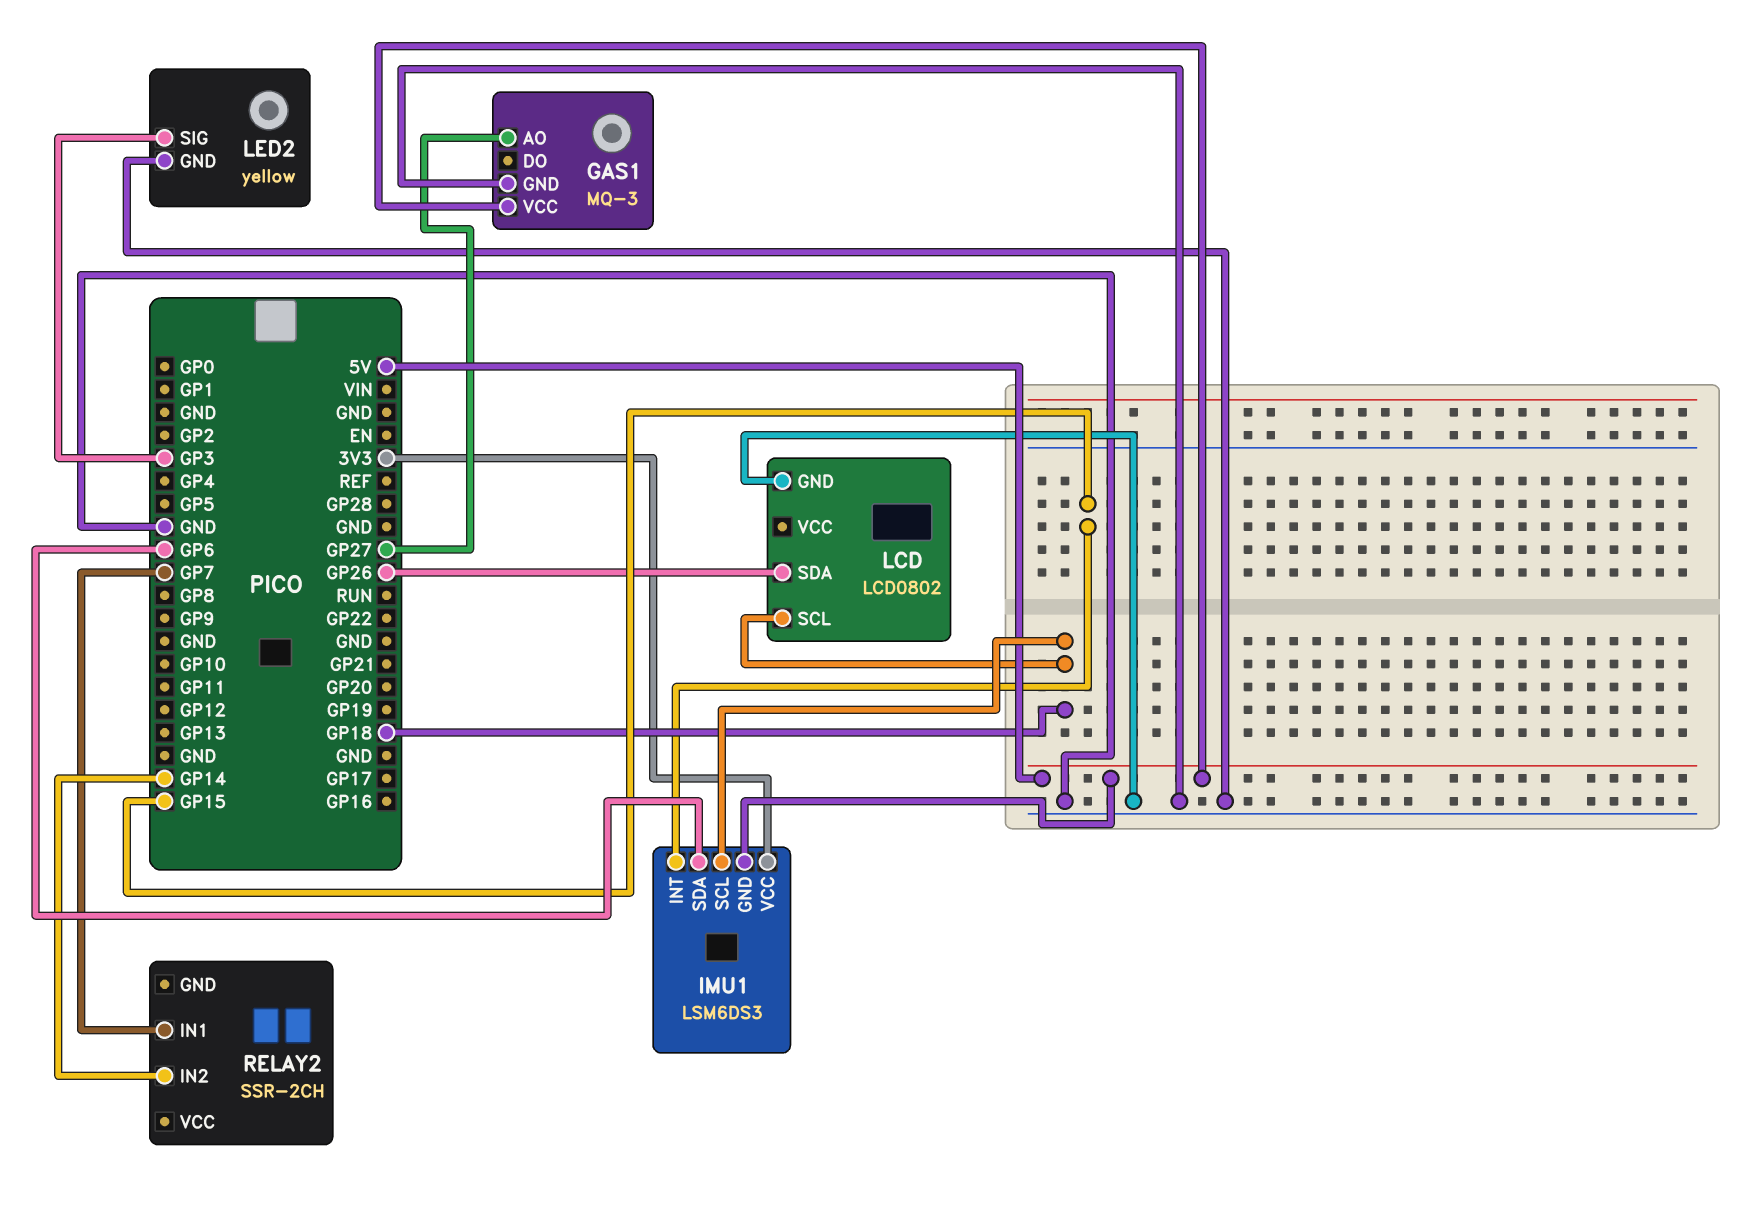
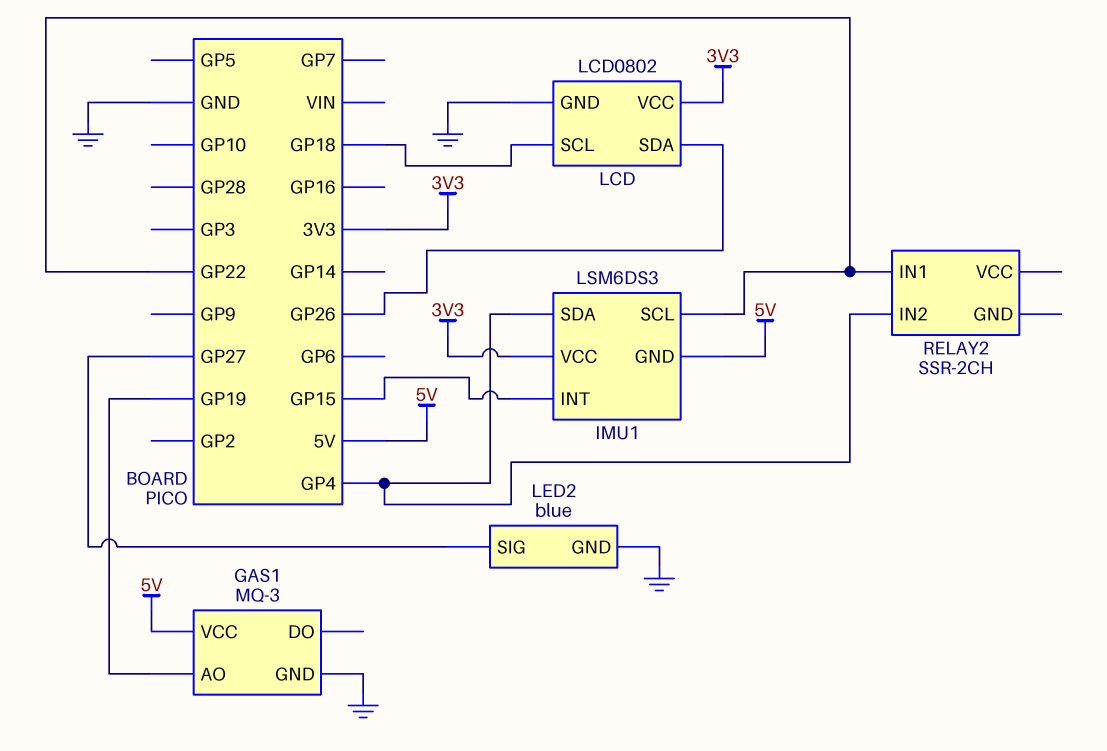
GAS1 pin AO: GP27 -> GP19
IMU1 pin SCL: GP18 -> GP22
IMU1 pin SDA: GP6 -> GP4
LCD pin VCC: none -> 3V3
LED2: yellow -> blue
LED2 pin SIG: GP3 -> GP27
RELAY2 pin IN1: GP7 -> GP22
RELAY2 pin IN2: GP14 -> GP4

